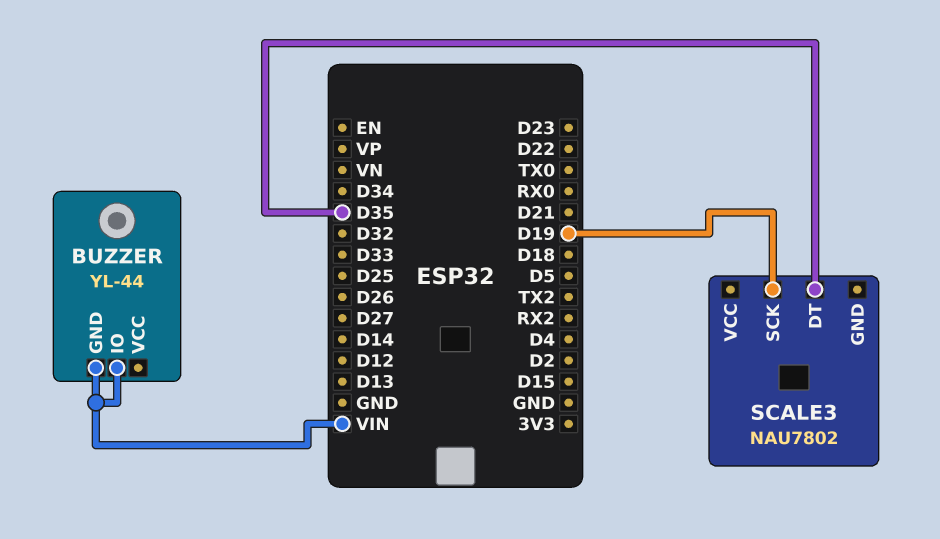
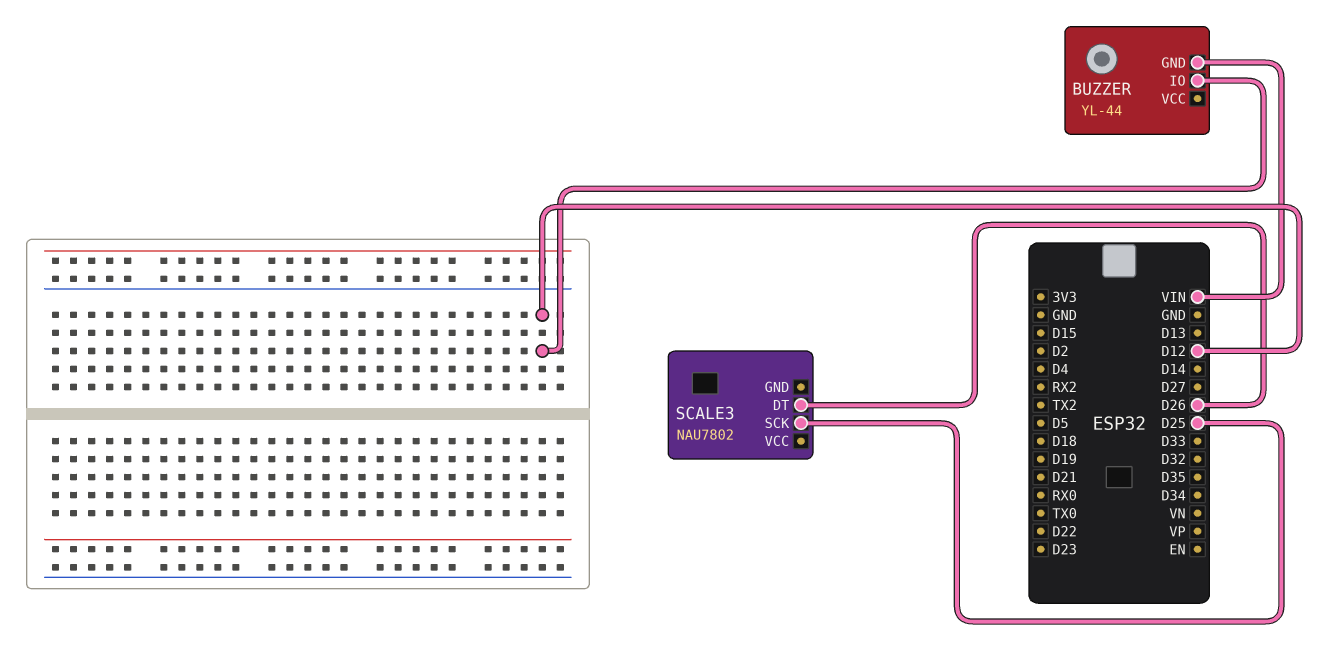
BUZZER pin IO: VIN -> D12
SCALE3 pin DT: D35 -> D26
SCALE3 pin SCK: D19 -> D25

